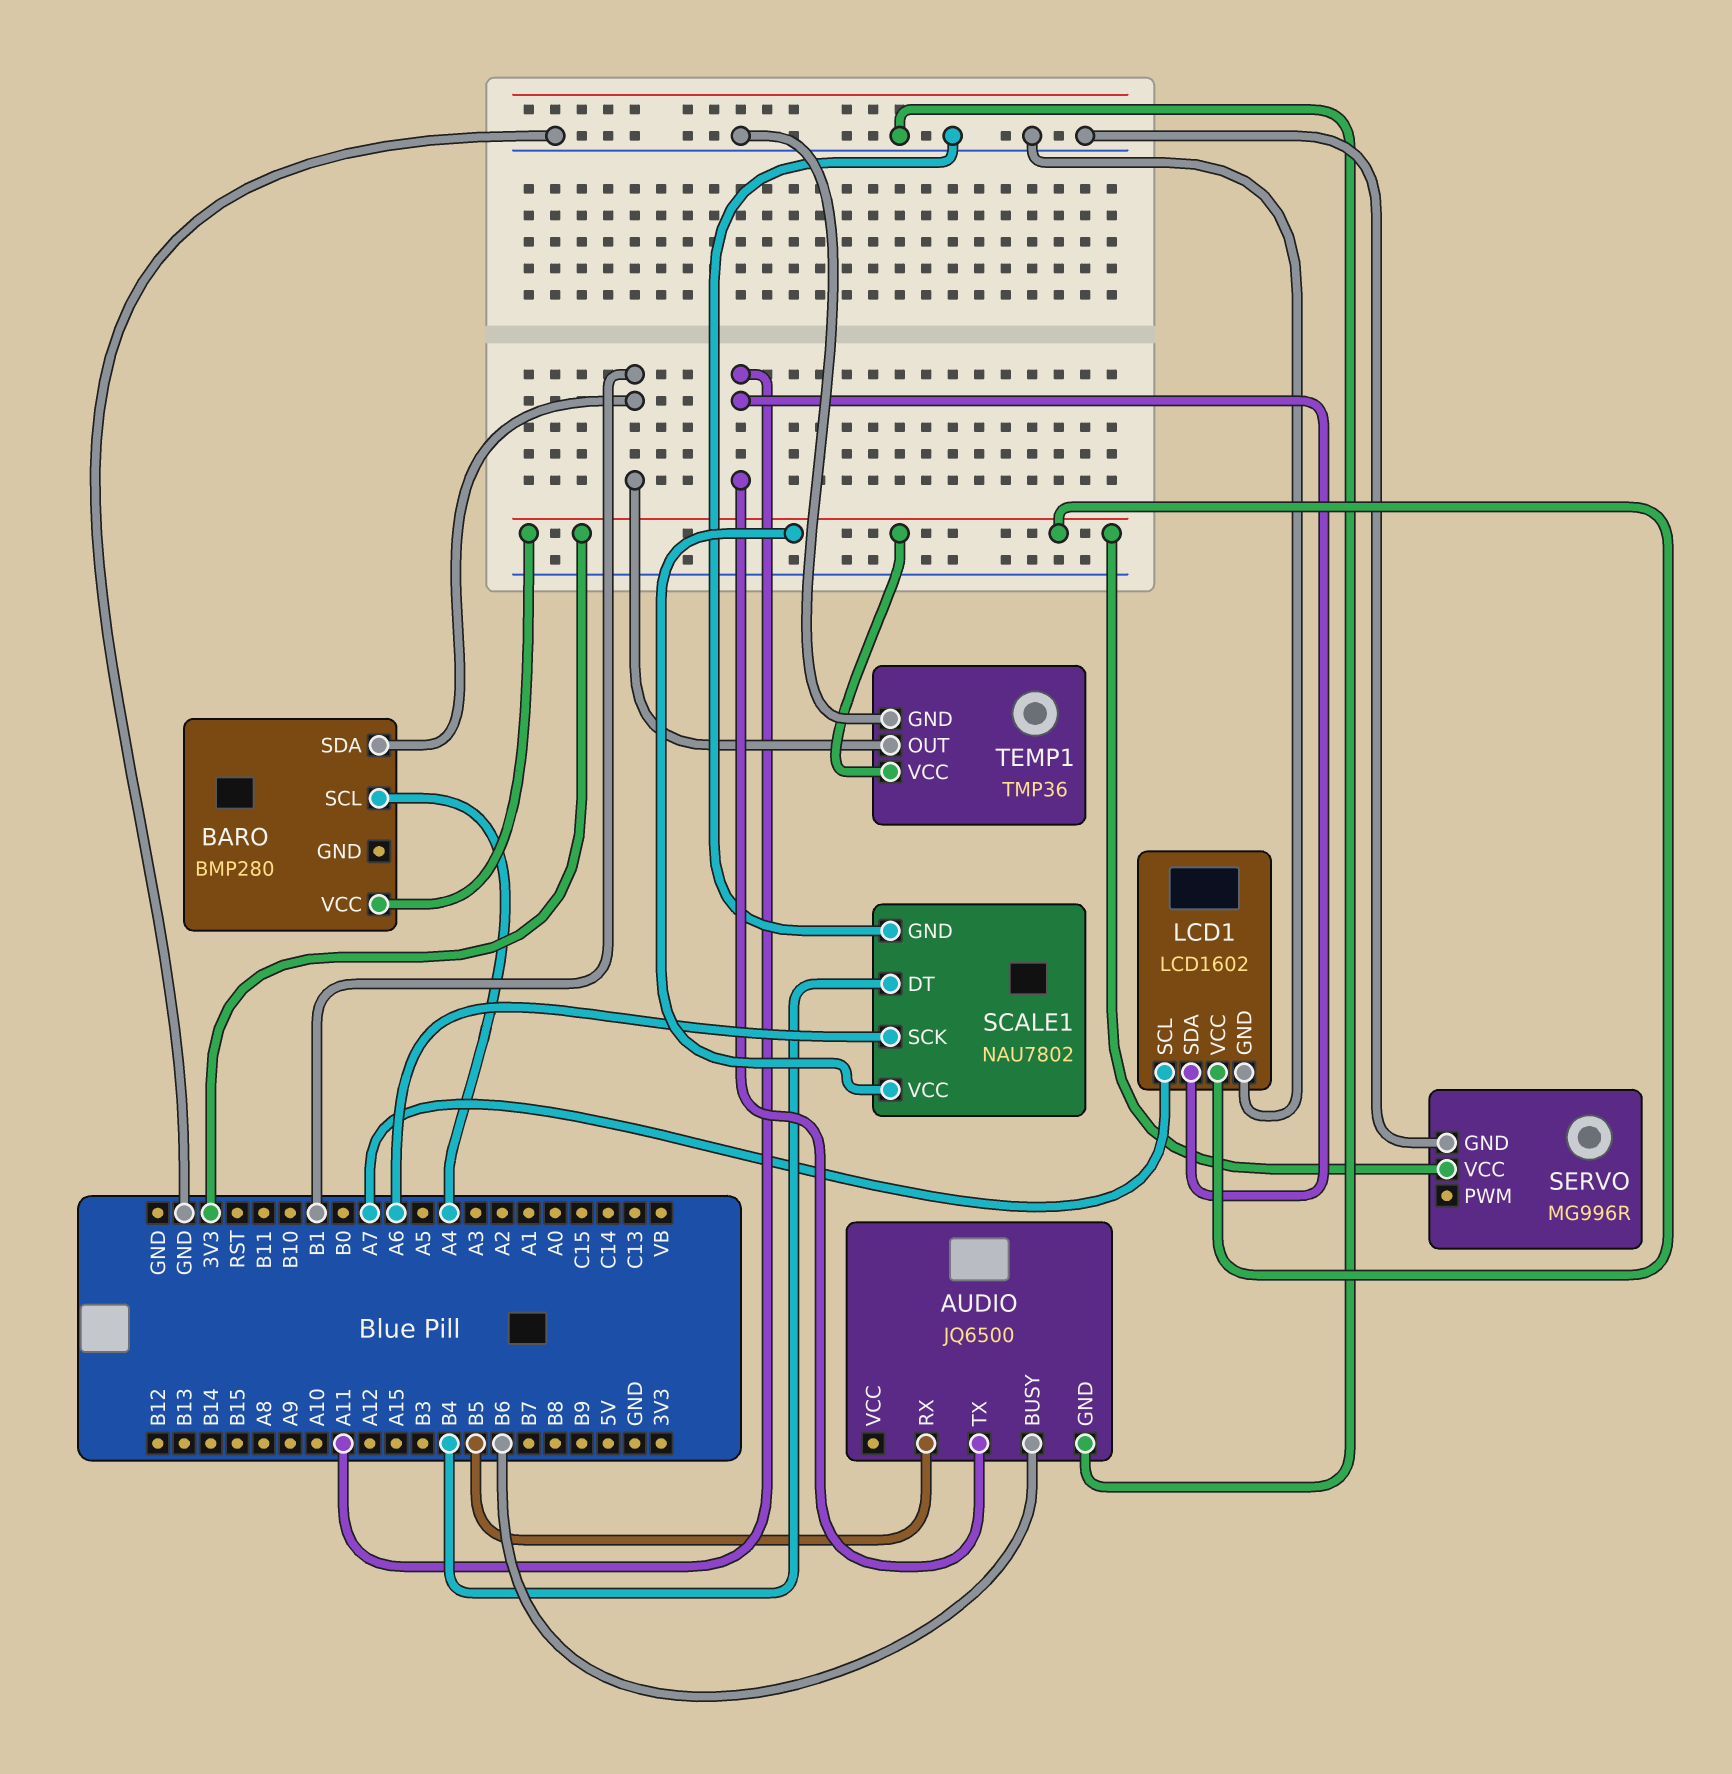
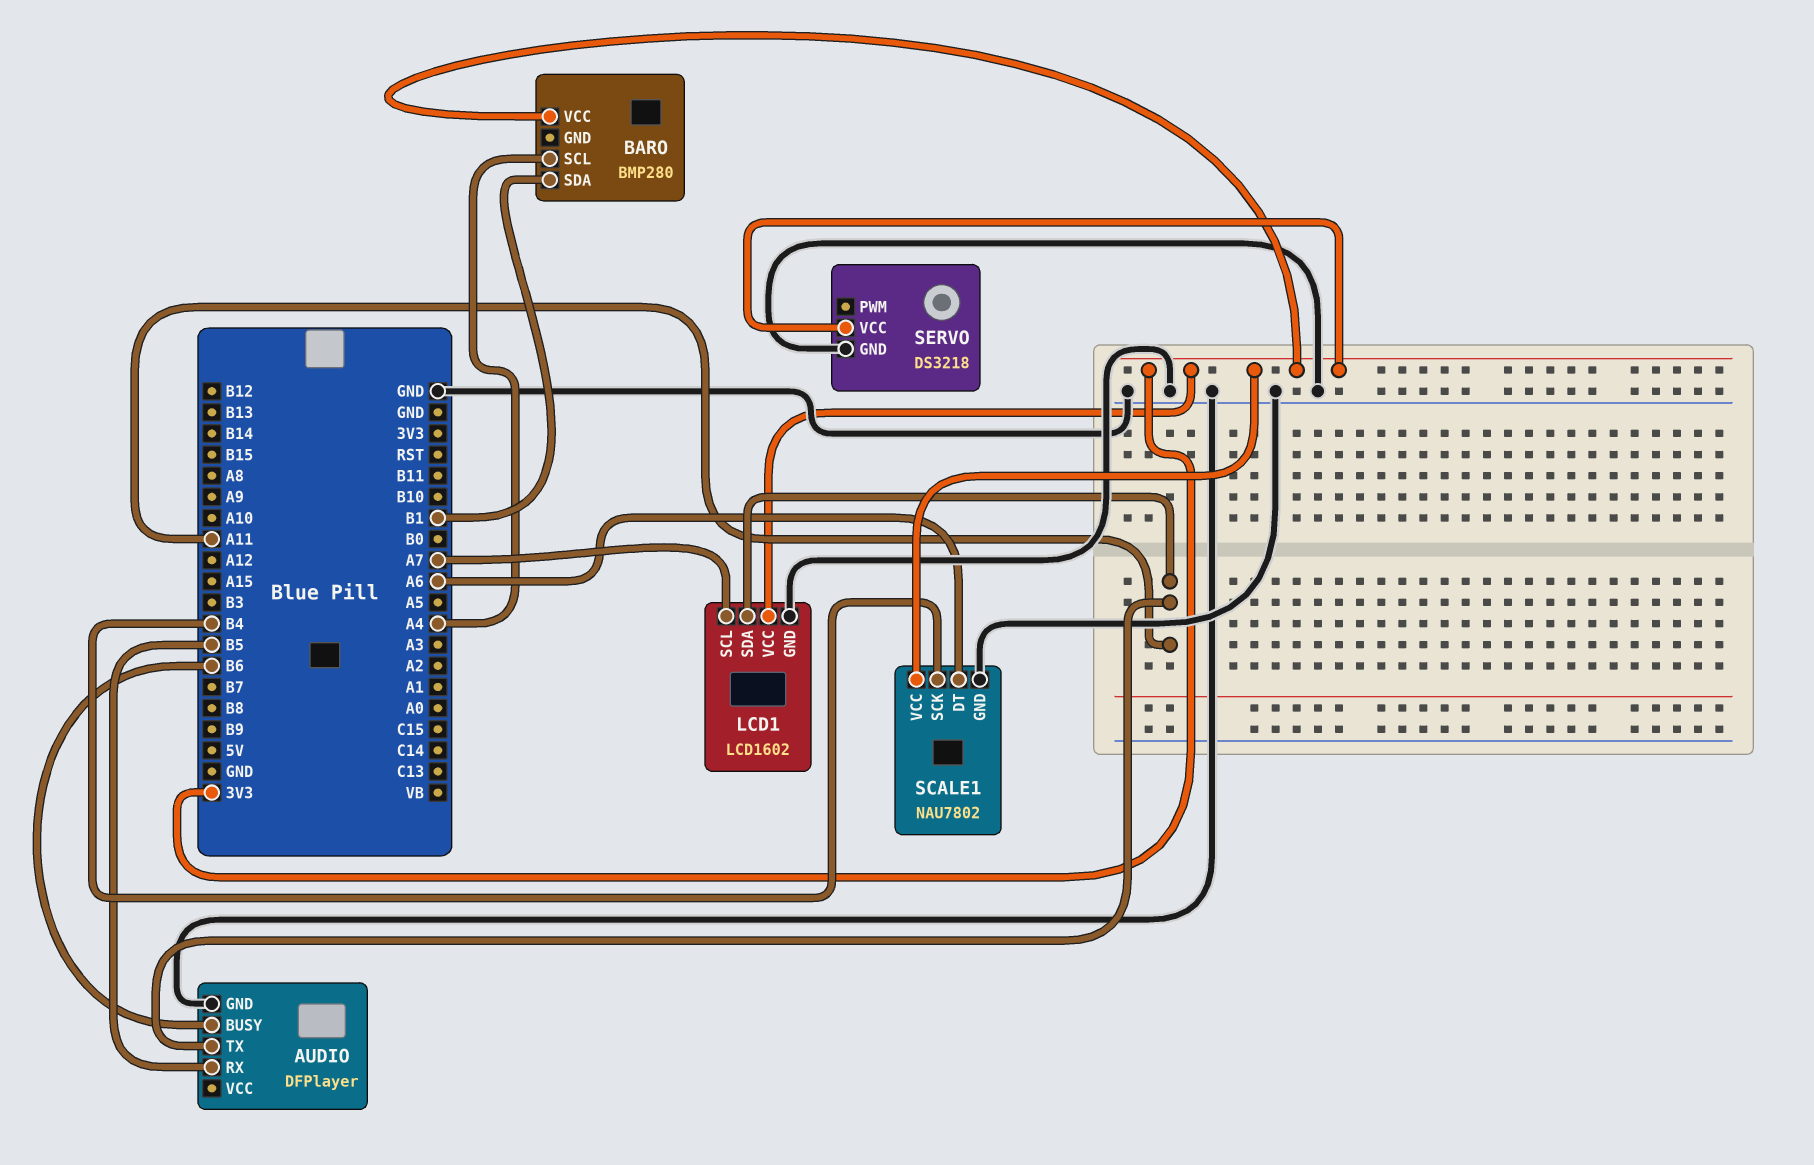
AUDIO: JQ6500 -> DFPlayer
SCALE1 pin DT: B4 -> A6
SCALE1 pin SCK: A6 -> B4
SERVO: MG996R -> DS3218
TEMP1: TMP36 -> none
TEMP1 pin GND: GND -> none
TEMP1 pin OUT: B1 -> none
TEMP1 pin VCC: 3V3 -> none

